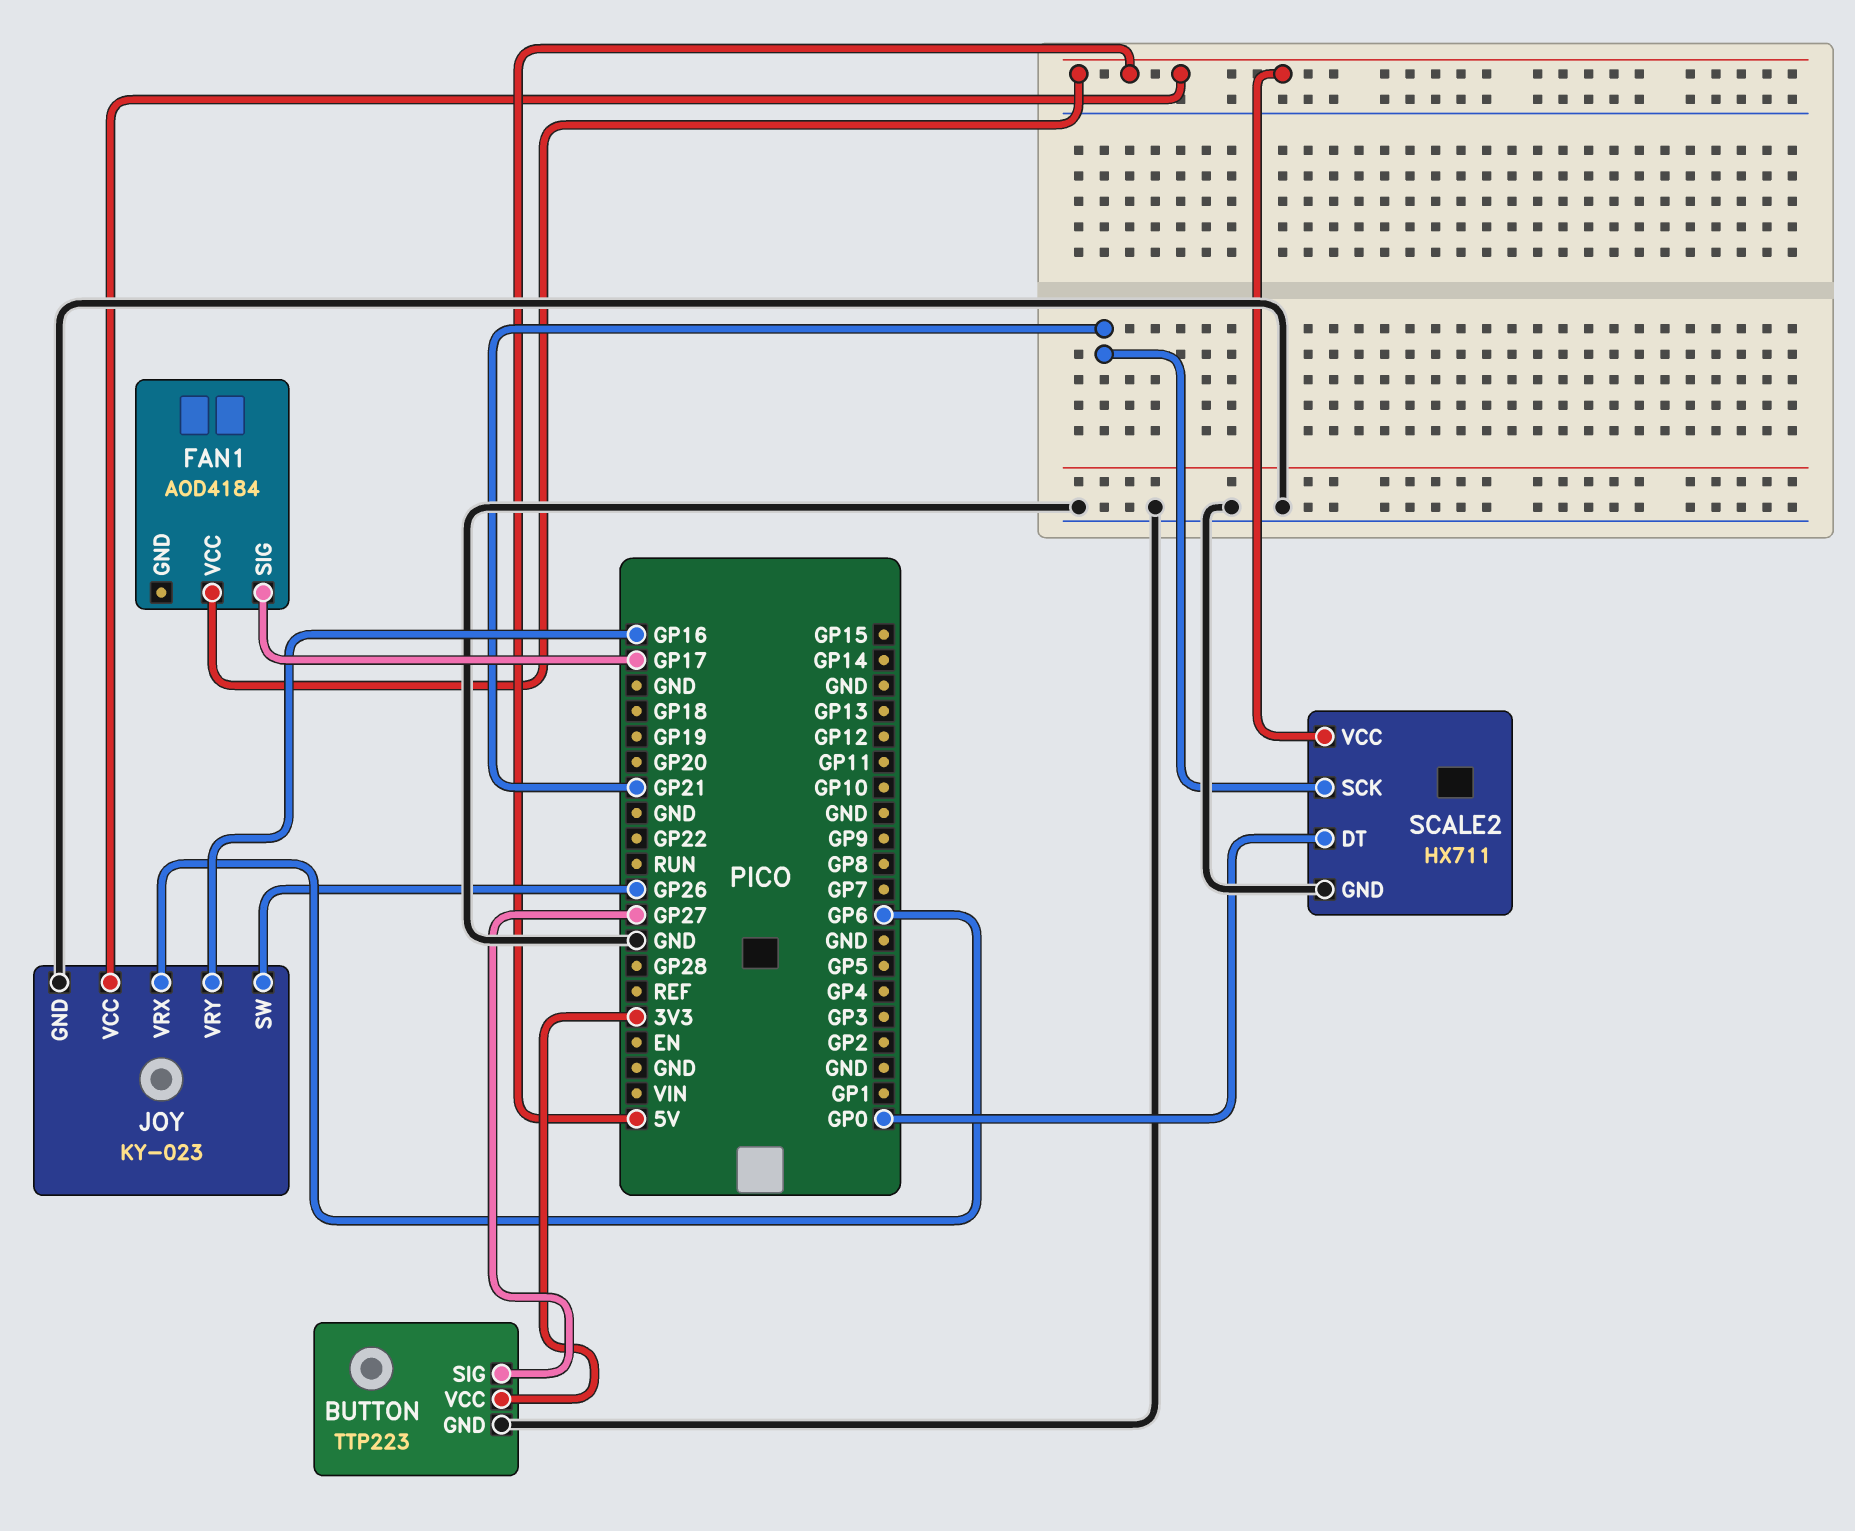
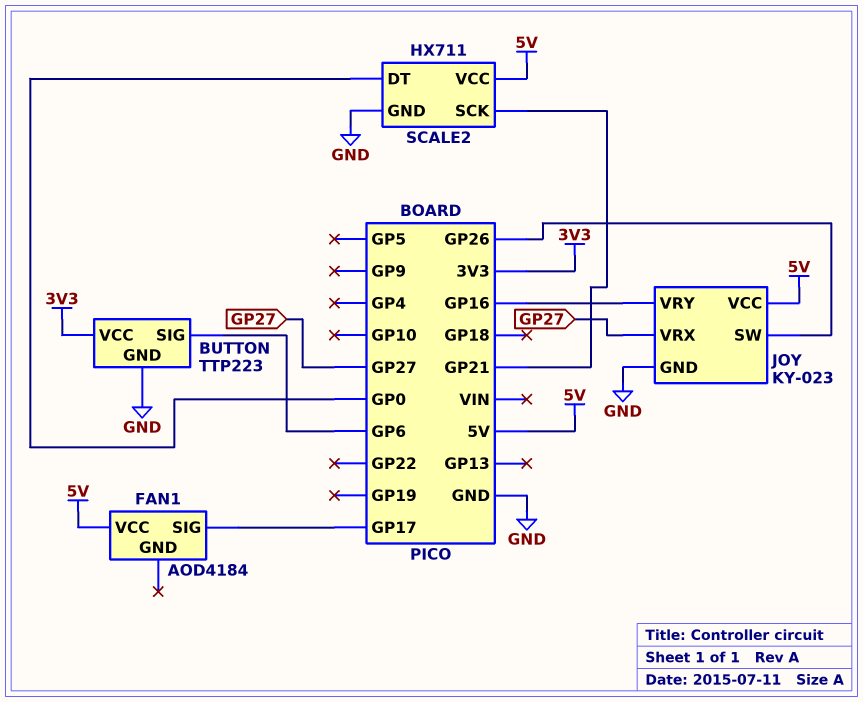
BUTTON pin SIG: GP27 -> GP6
JOY pin VRX: GP6 -> GP27

